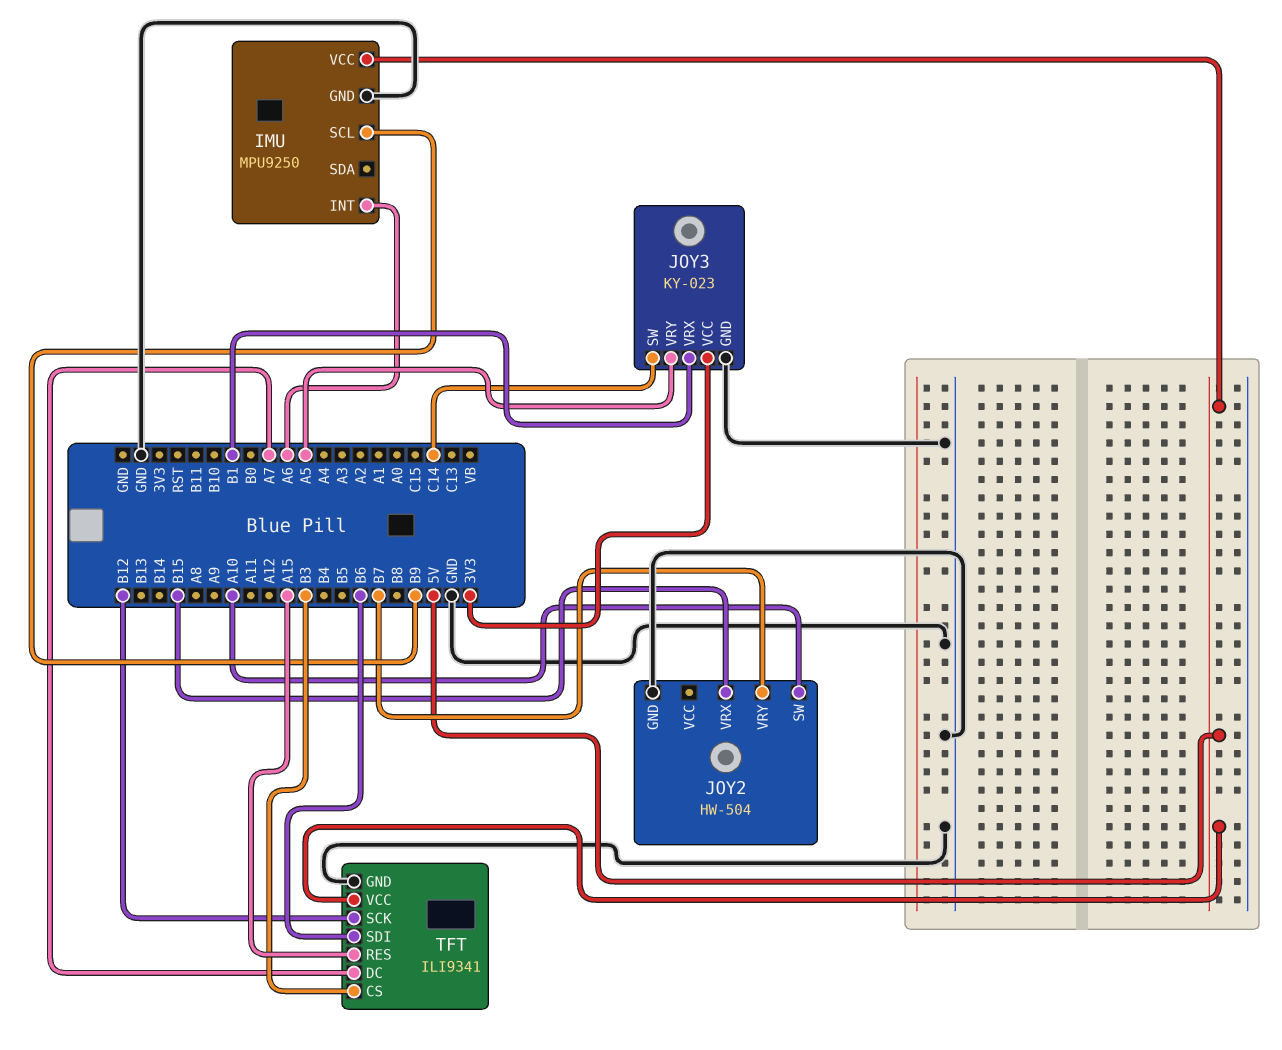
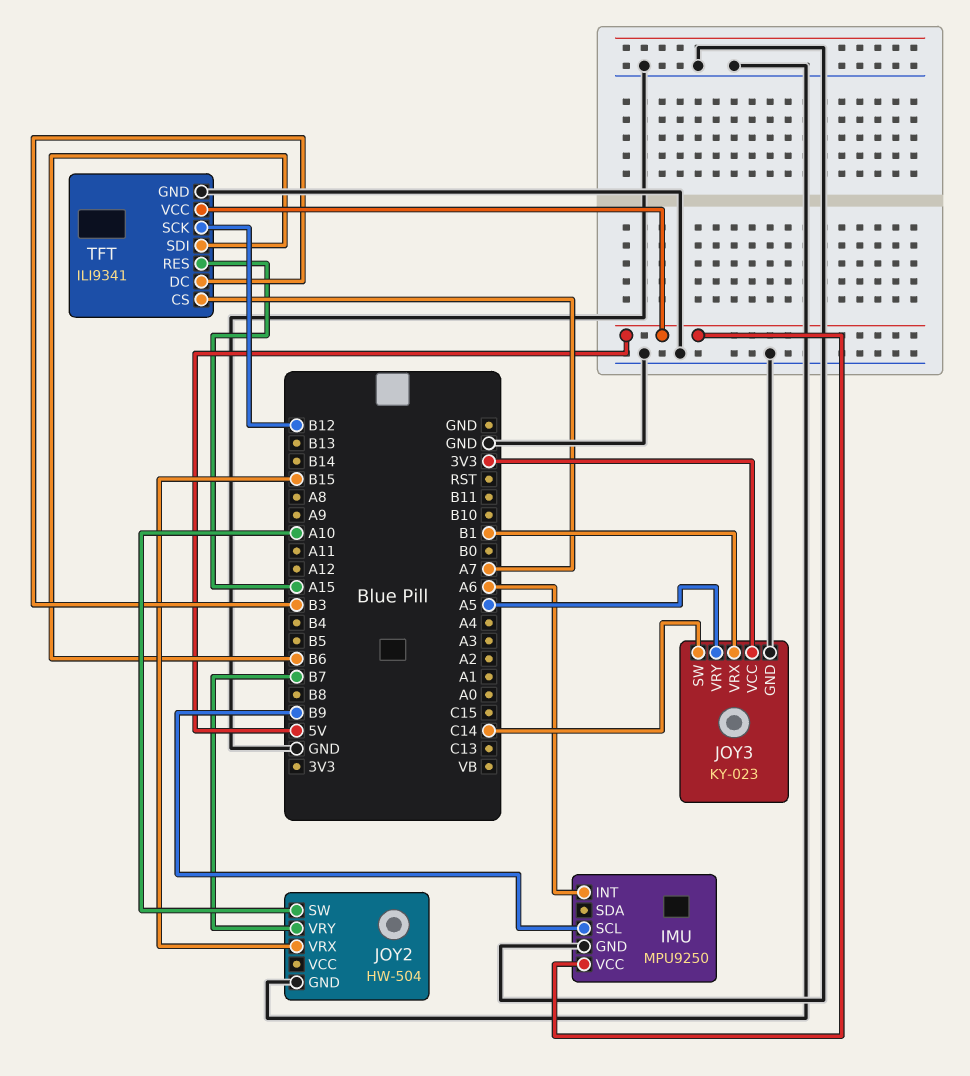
TFT pin CS: B3 -> A7
TFT pin DC: A7 -> B3

